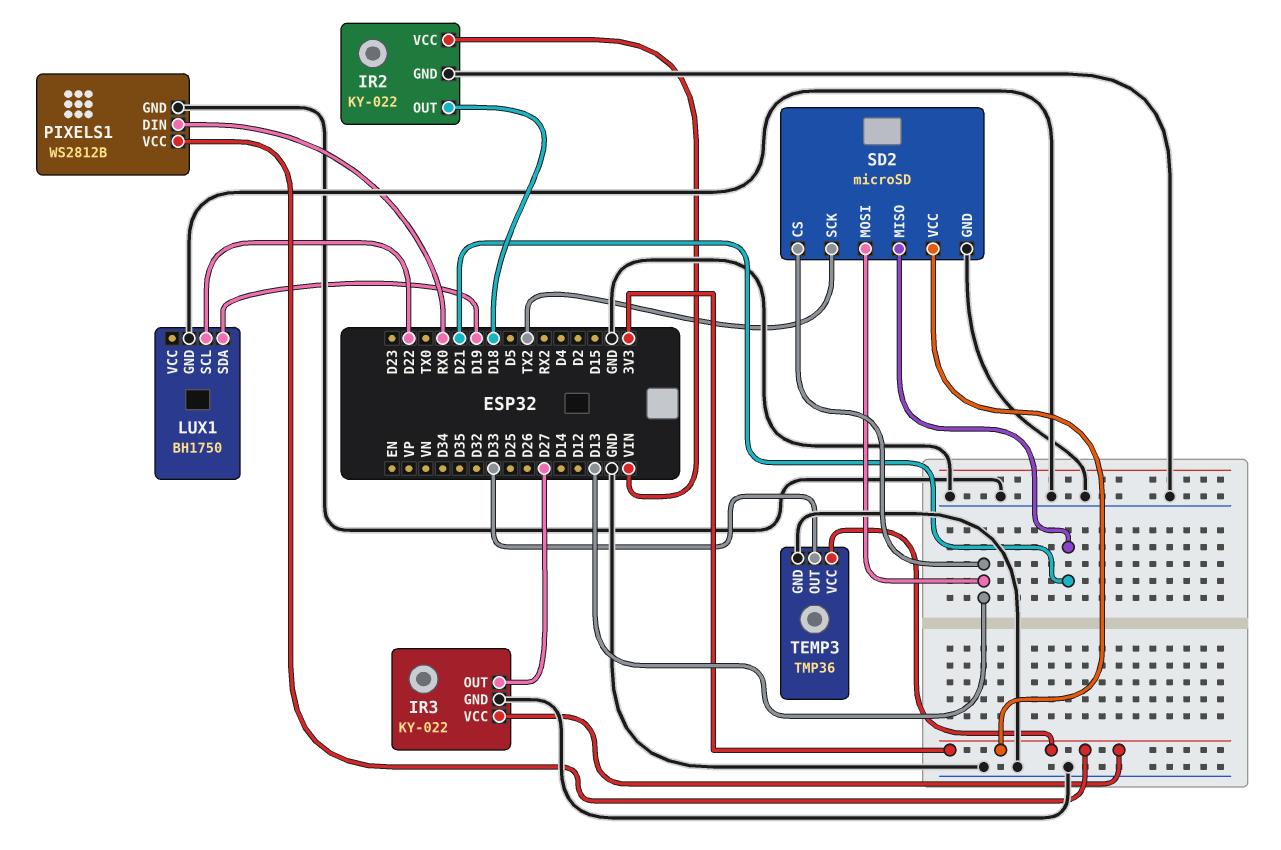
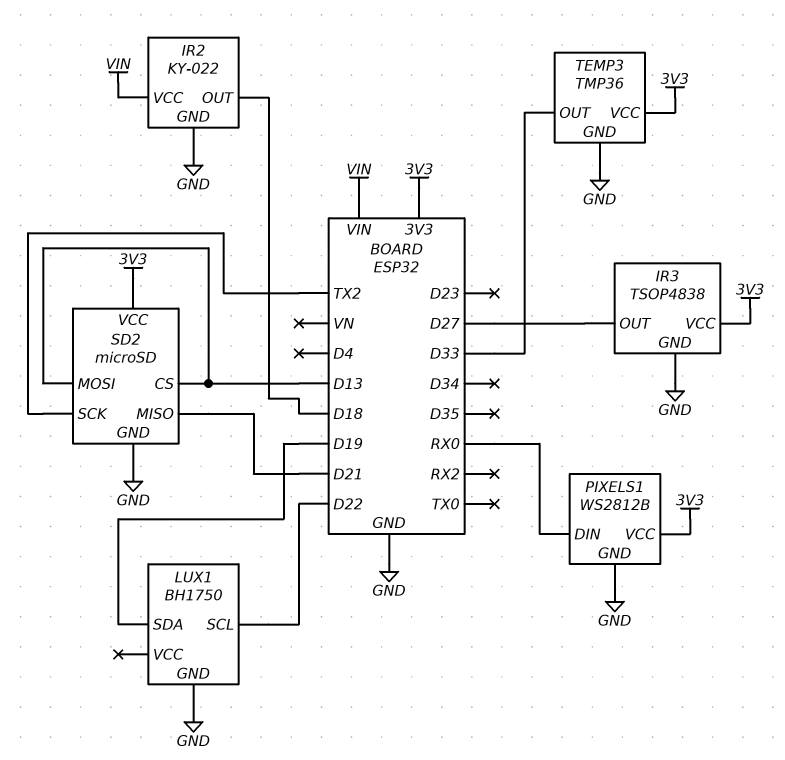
IR3: KY-022 -> TSOP4838

